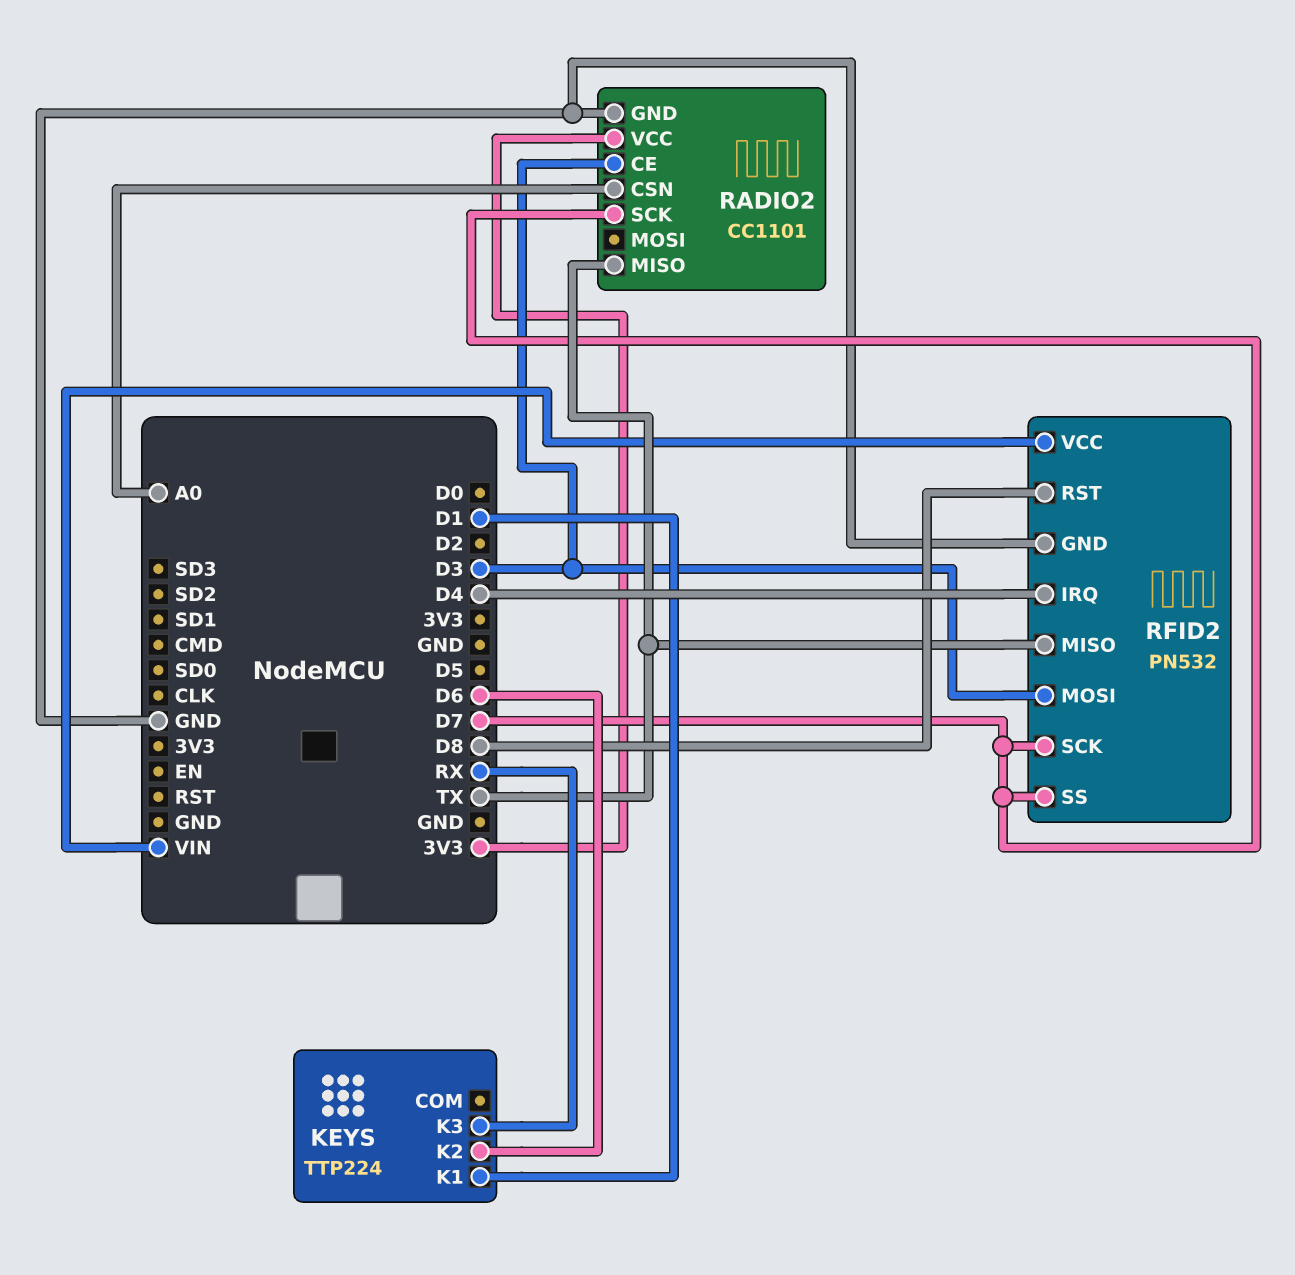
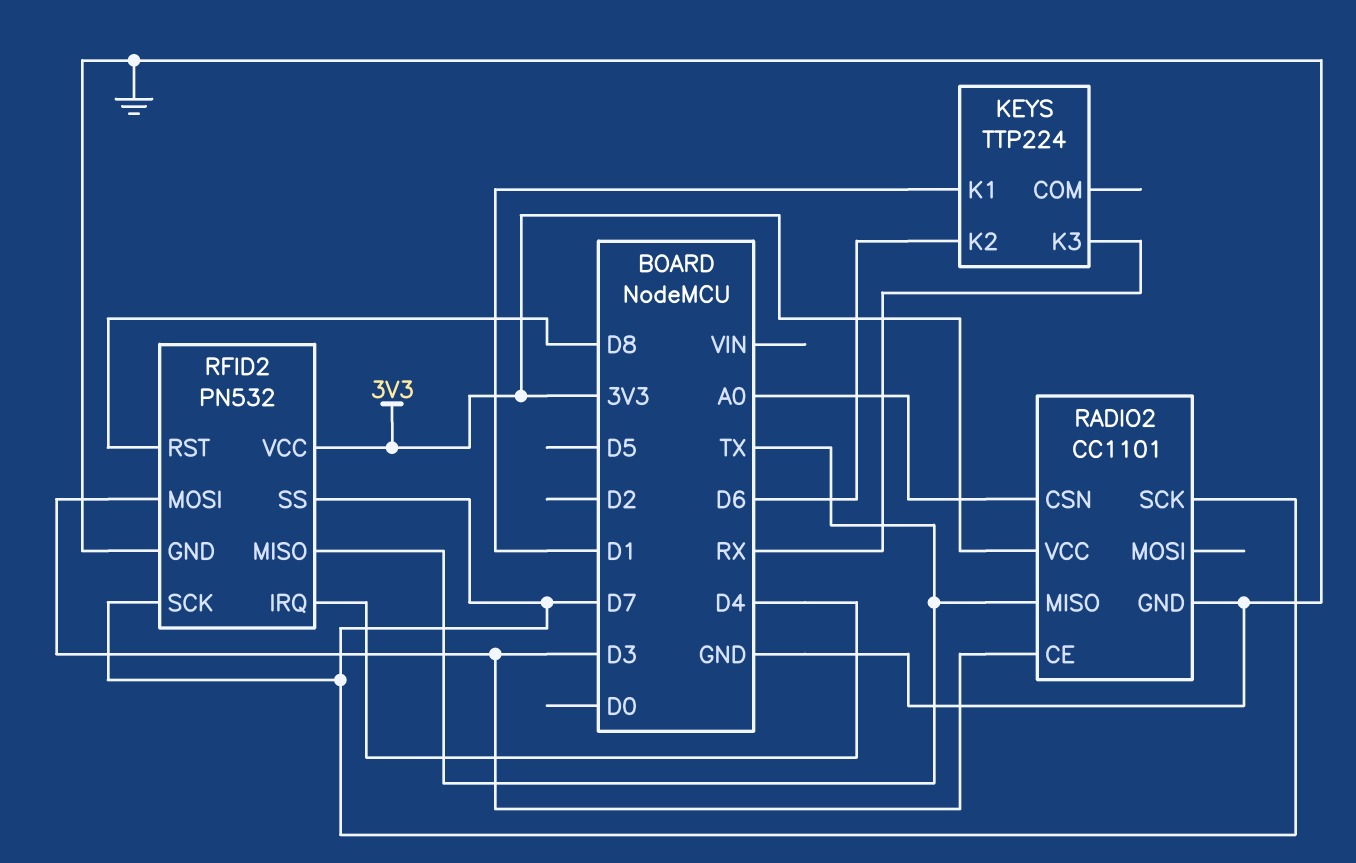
RFID2 pin VCC: VIN -> 3V3

